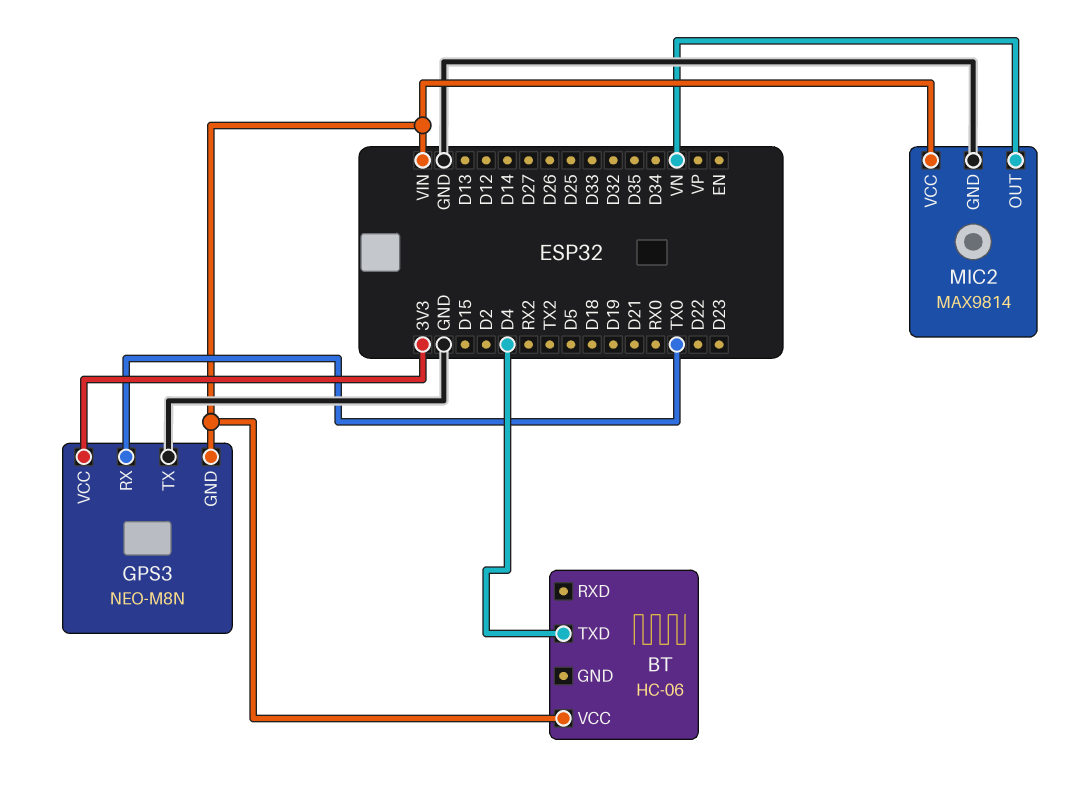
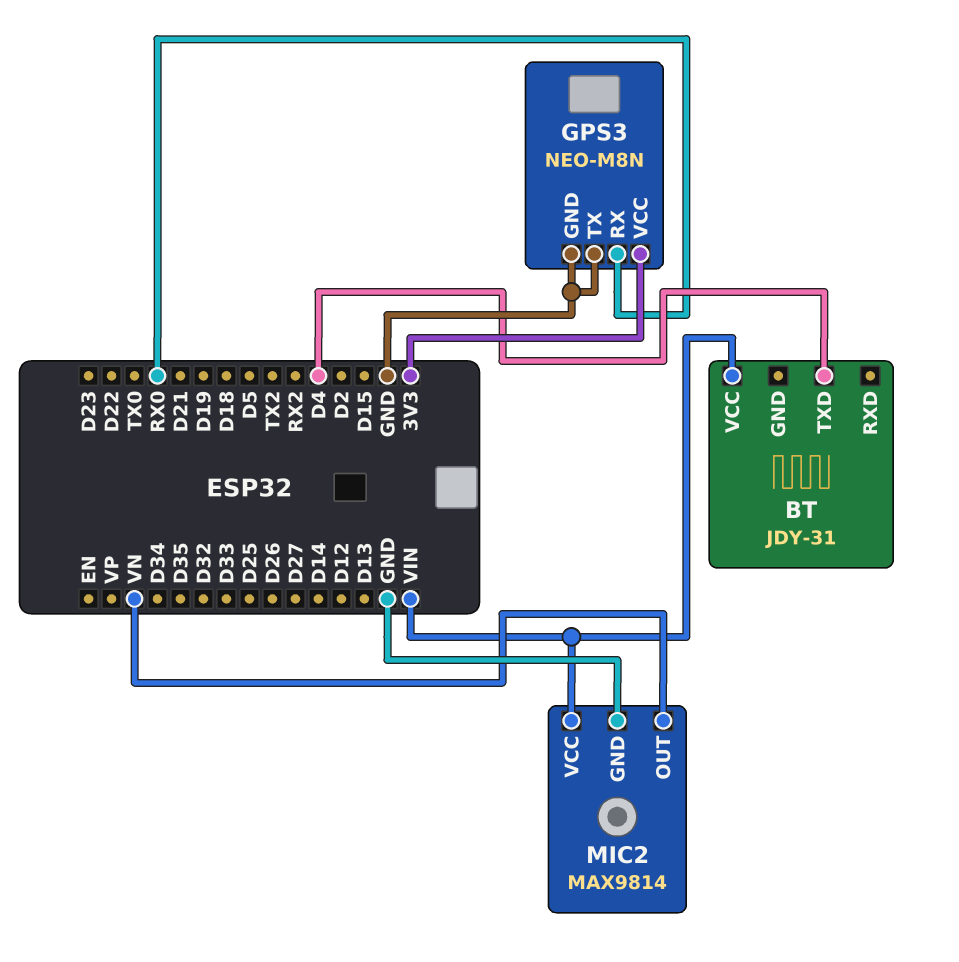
BT: HC-06 -> JDY-31
GPS3 pin GND: VIN -> GND
GPS3 pin RX: TX0 -> RX0

